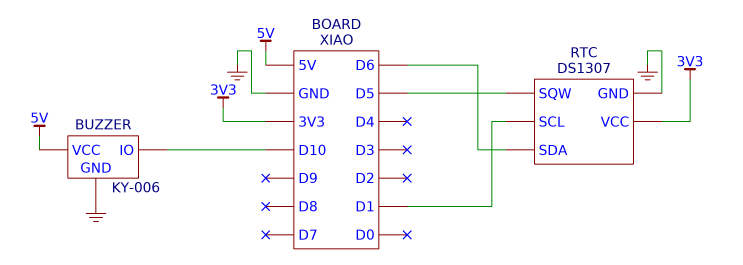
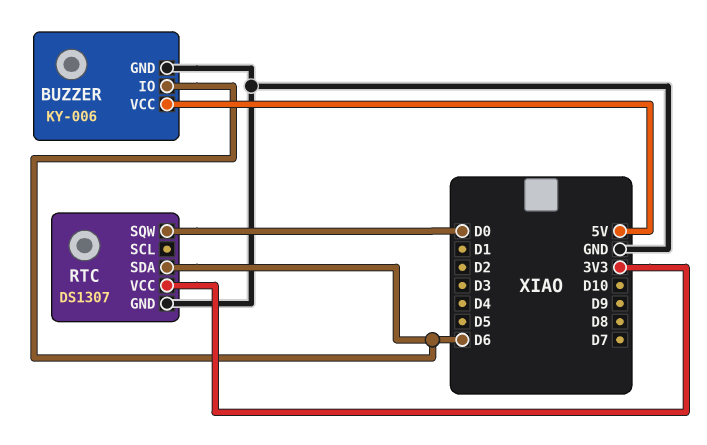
BUZZER pin IO: D10 -> D6
RTC pin SCL: D1 -> none
RTC pin SQW: D5 -> D0

